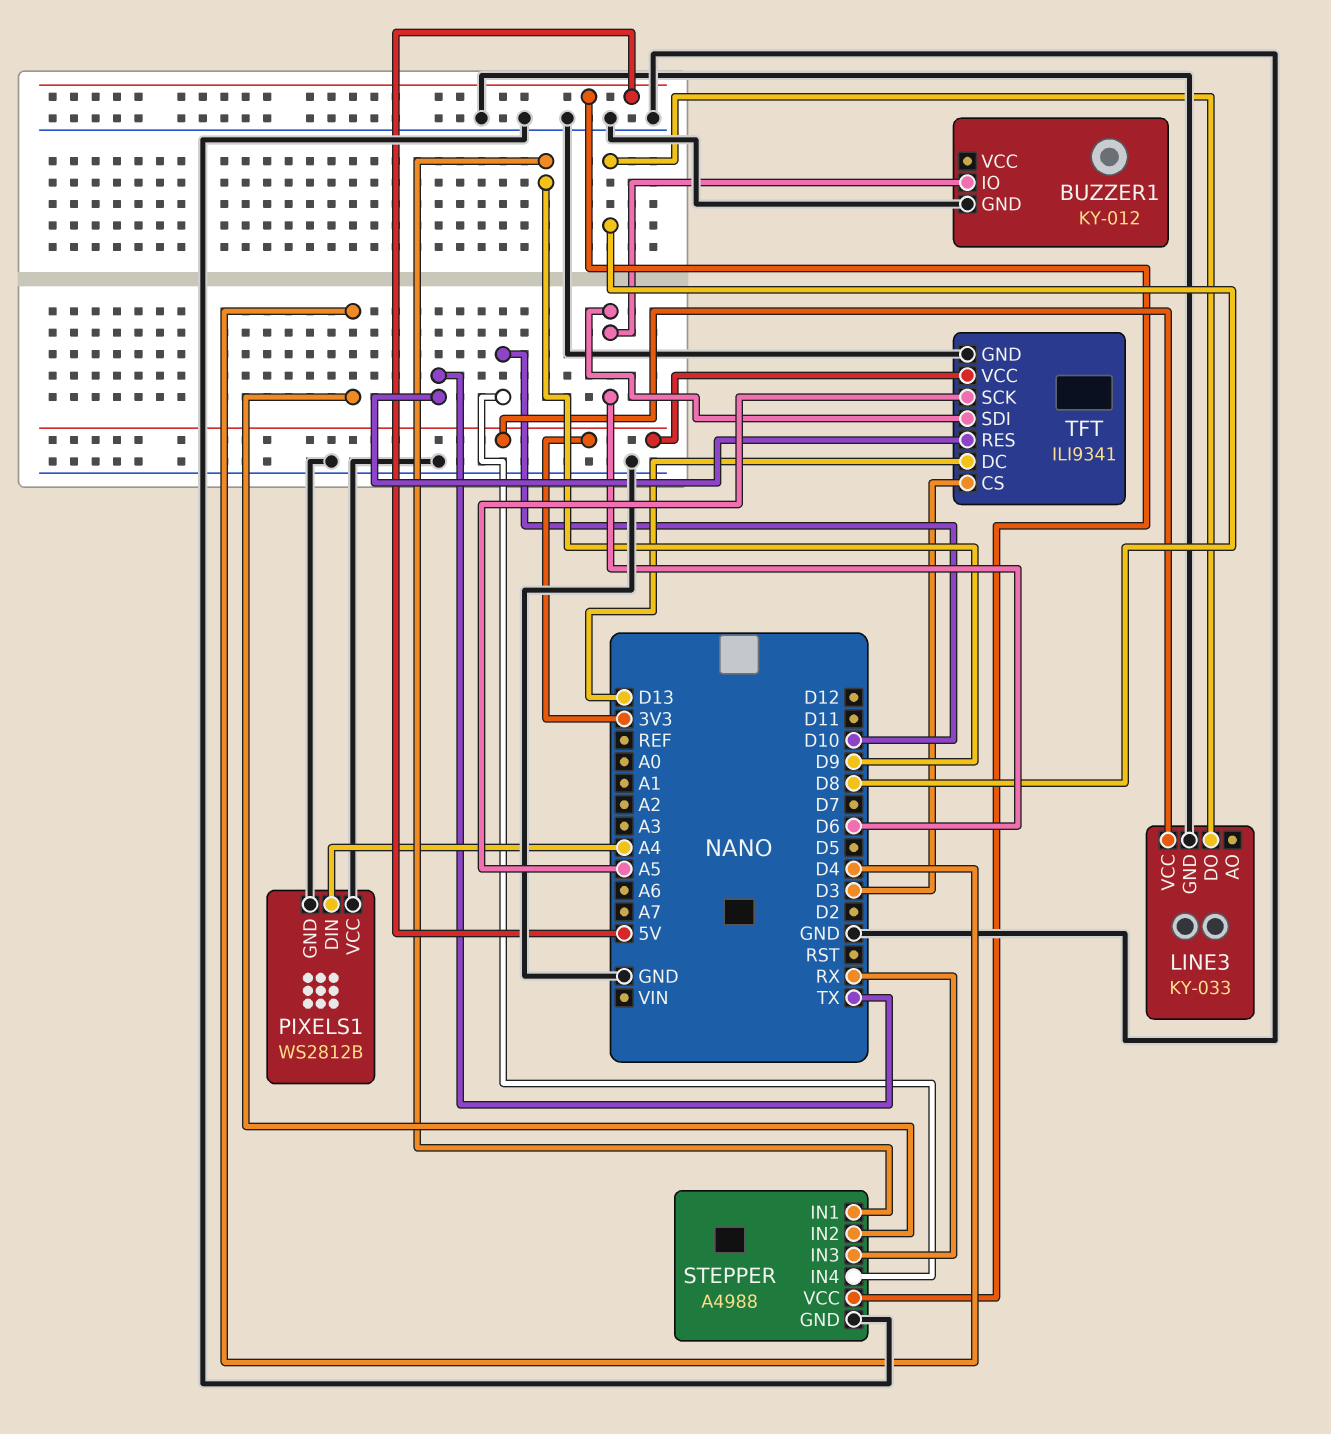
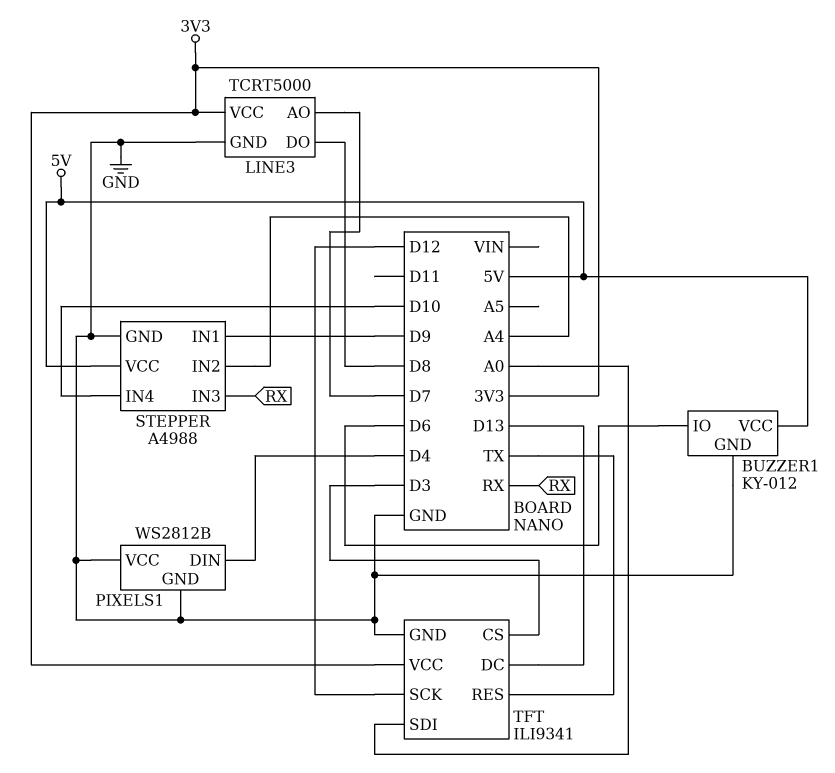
BUZZER1 pin VCC: none -> 5V
LINE3: KY-033 -> TCRT5000
LINE3 pin AO: none -> D7
PIXELS1 pin DIN: A4 -> D4
STEPPER pin IN2: D4 -> A4
TFT pin SCK: A5 -> D12
TFT pin SDI: D6 -> A0

